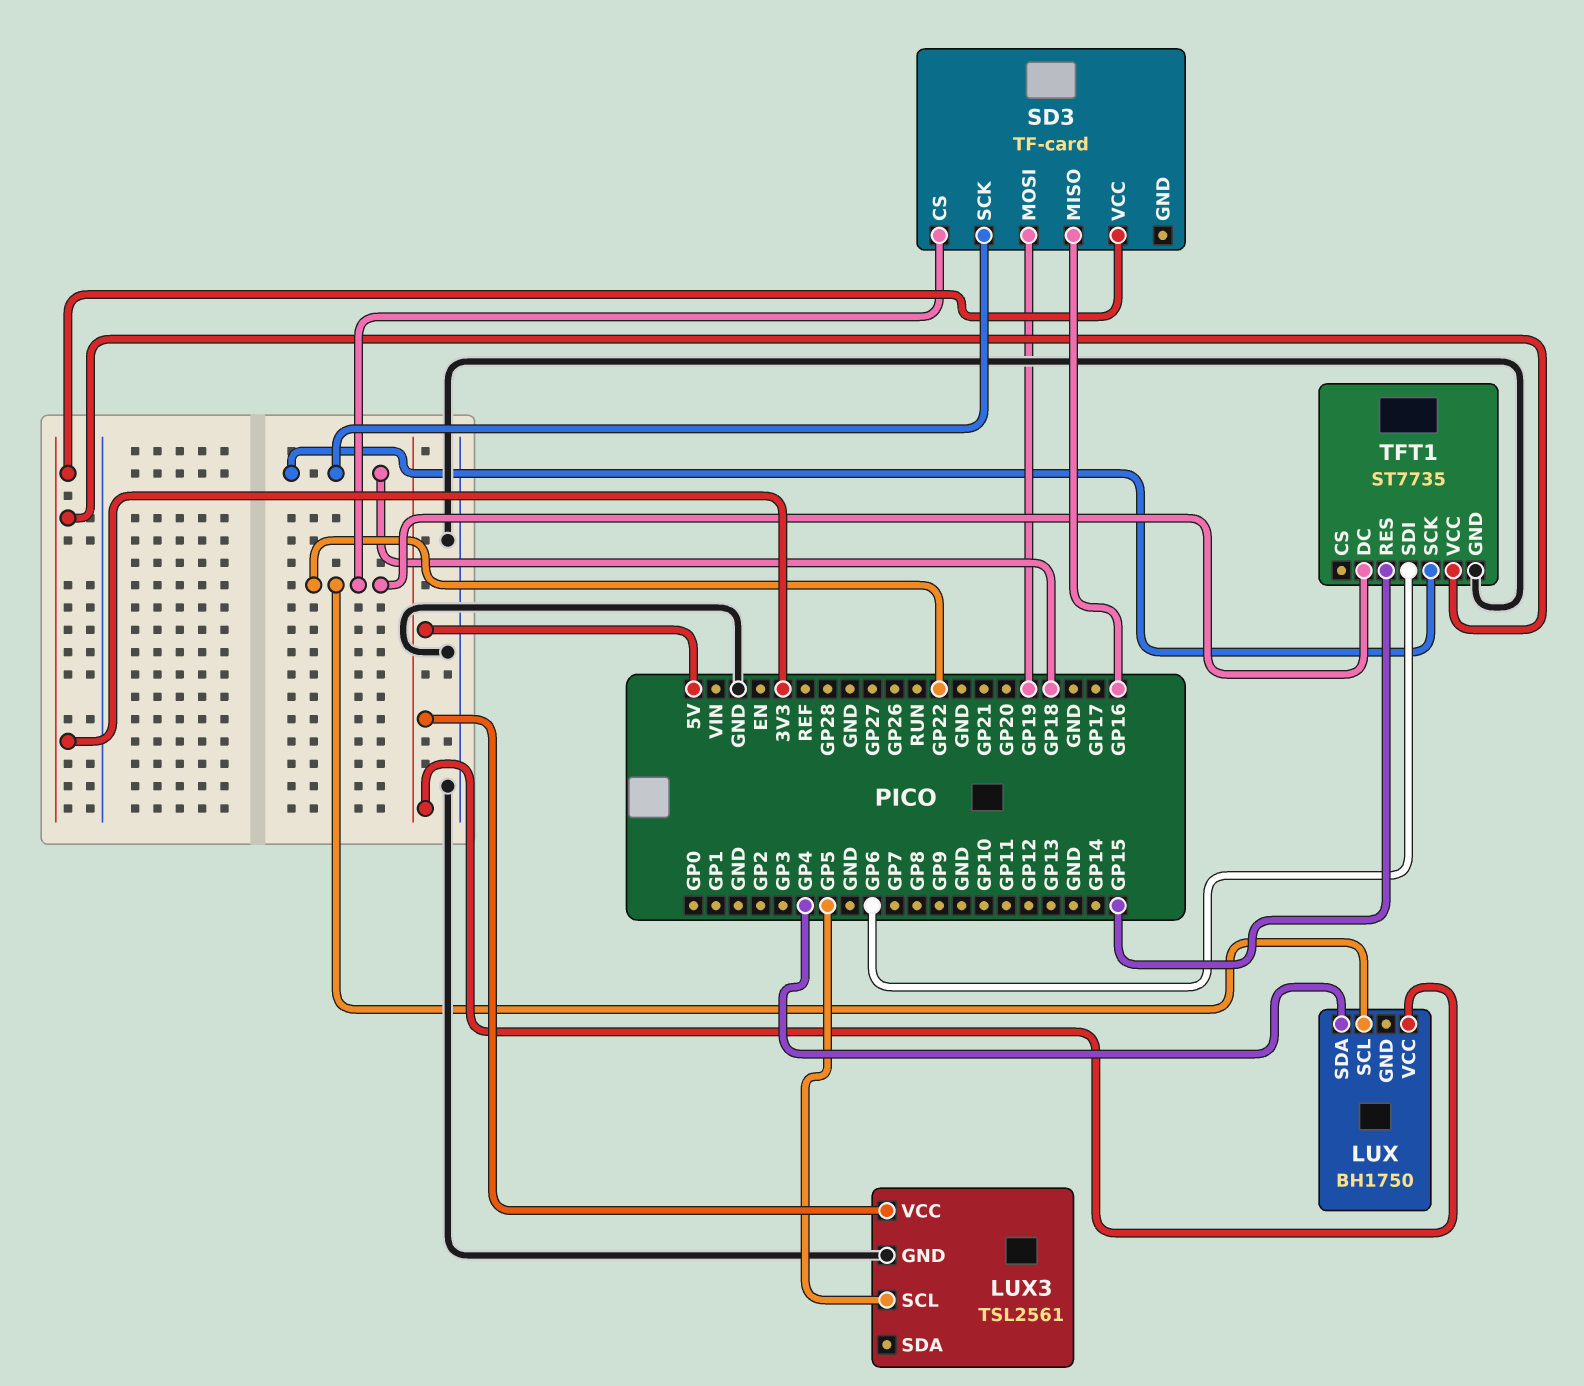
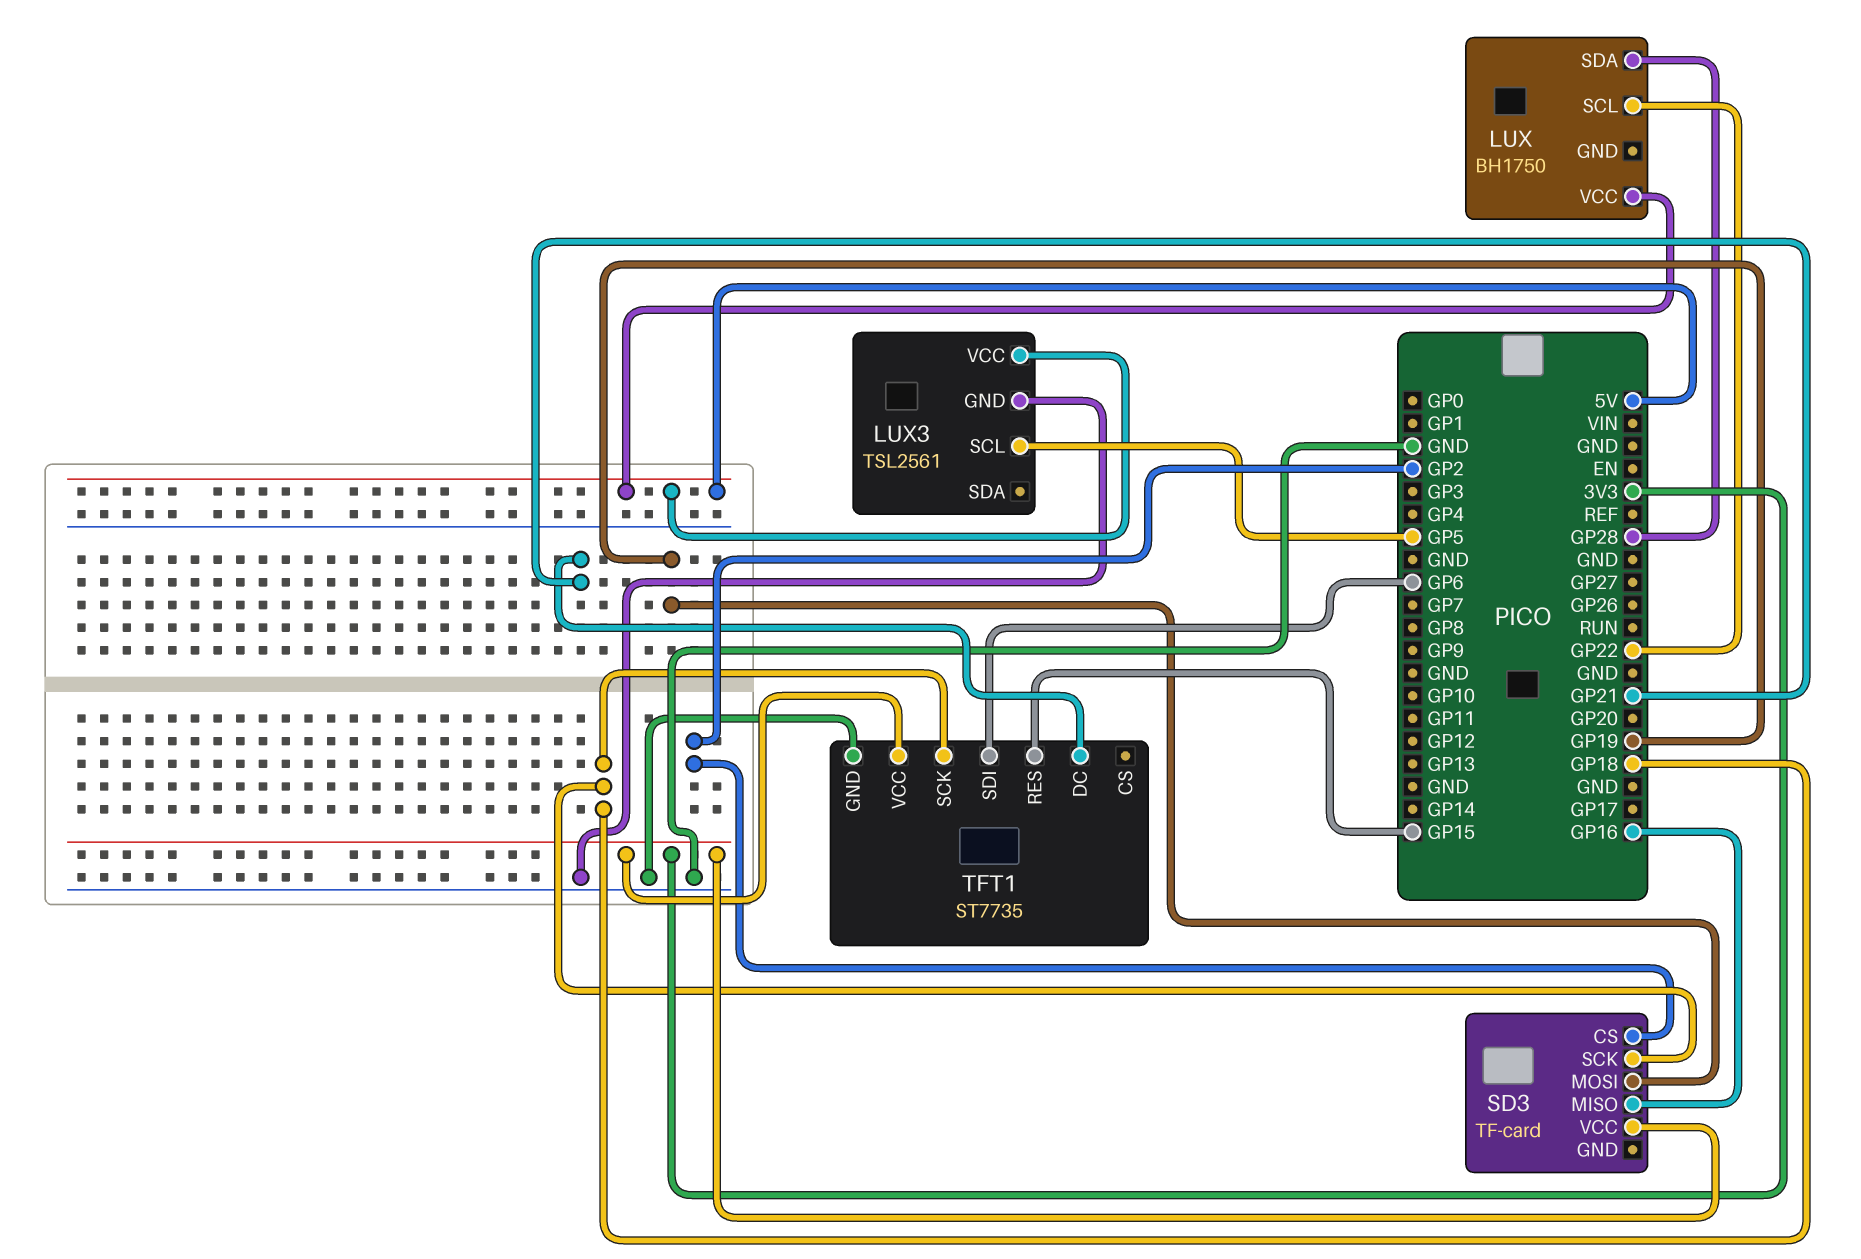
LUX pin SDA: GP4 -> GP28
SD3 pin CS: GP22 -> GP2
TFT1 pin DC: GP22 -> GP21

